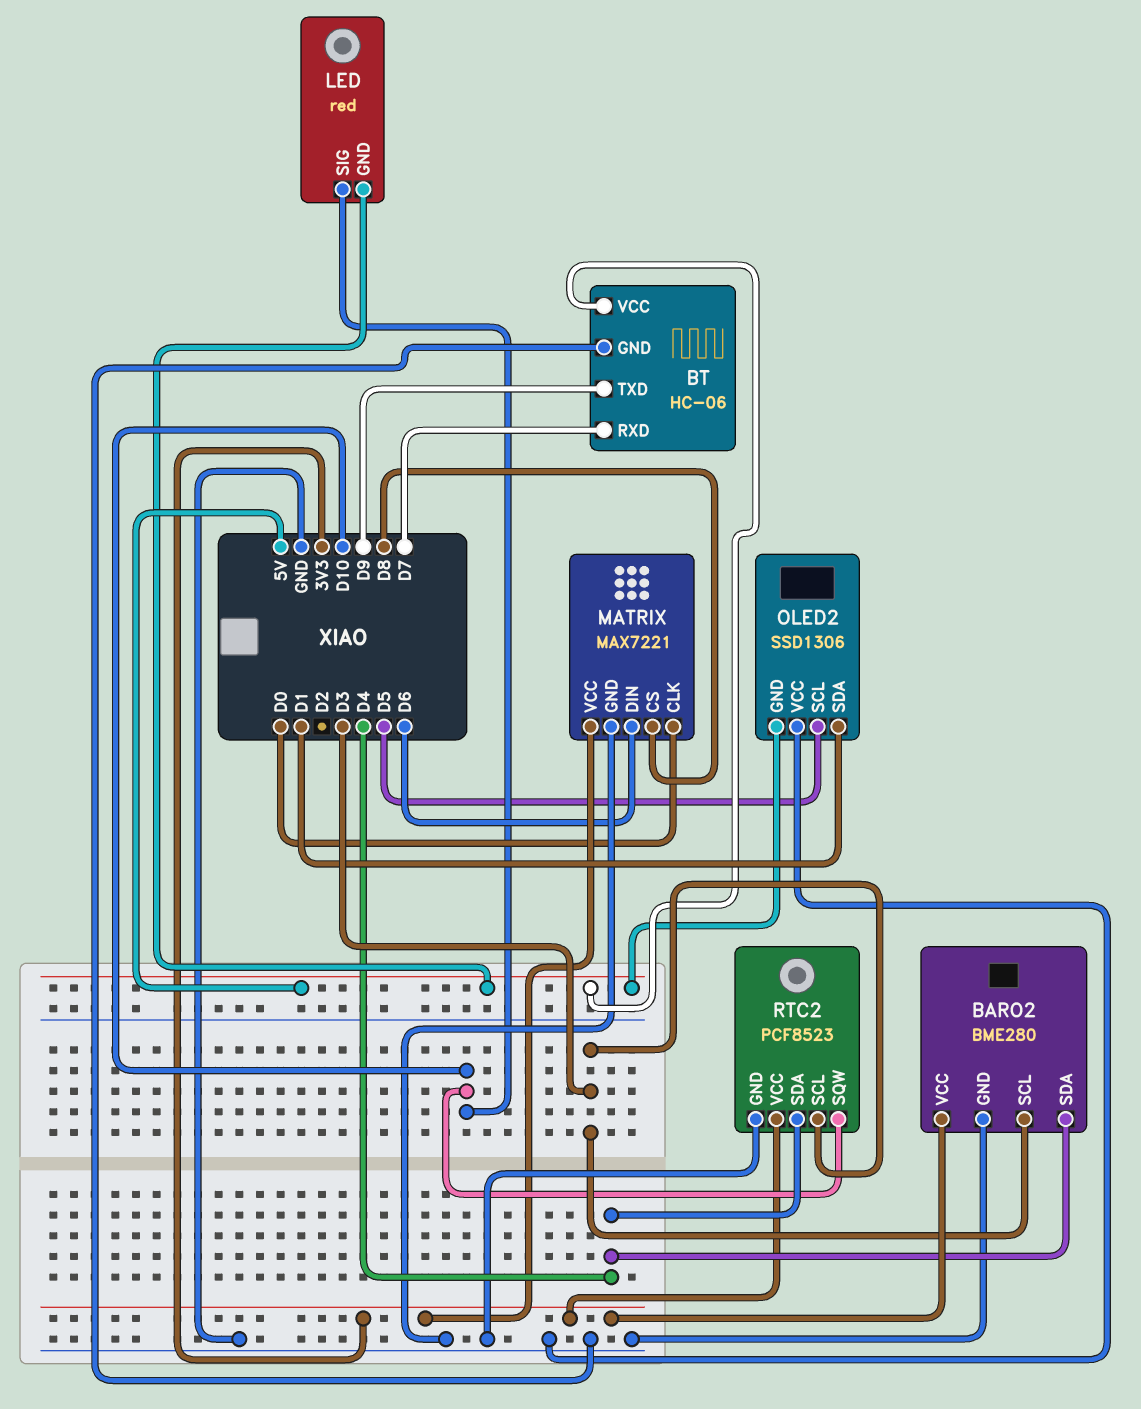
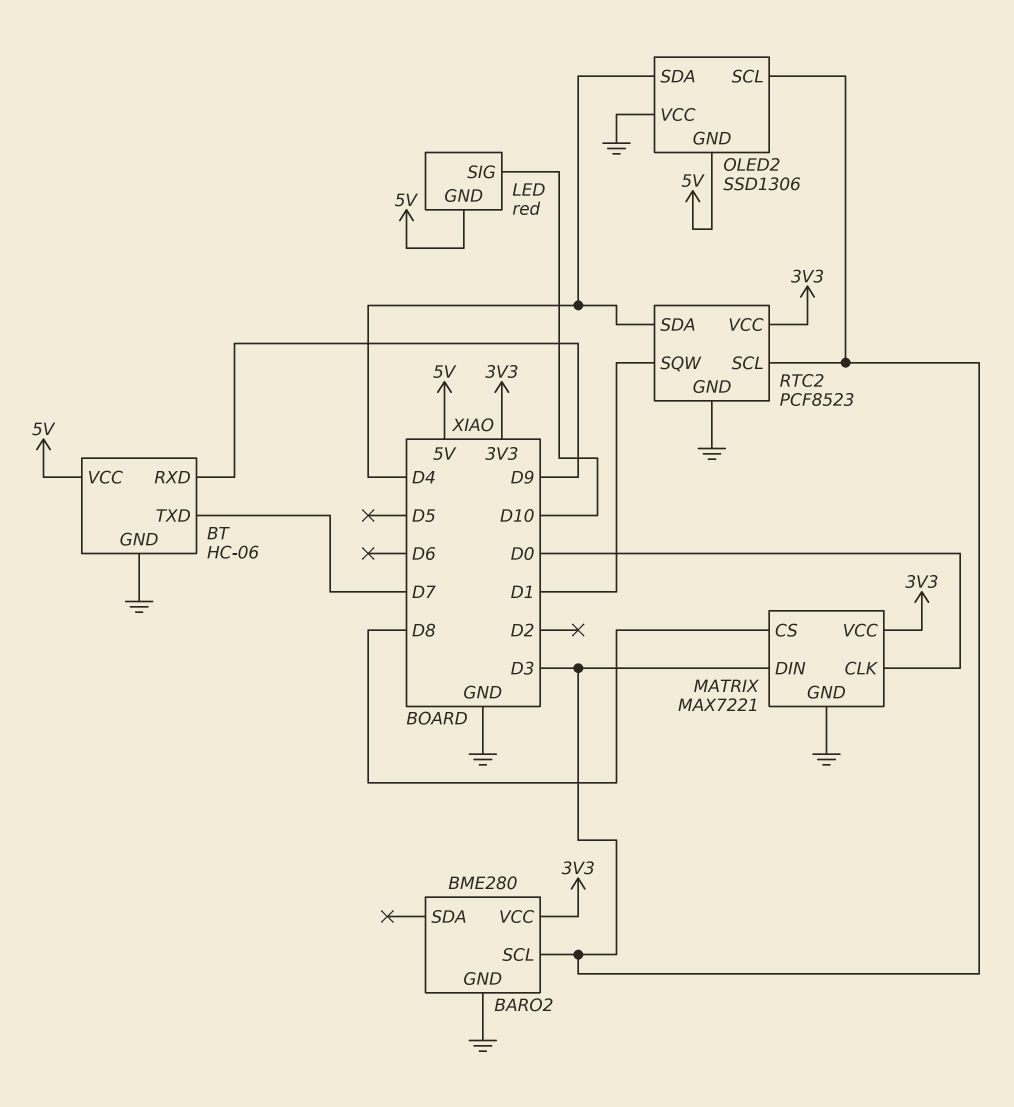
BARO2 pin SDA: D4 -> none
BT pin RXD: D7 -> D9
BT pin TXD: D9 -> D7
MATRIX pin DIN: D6 -> D3
OLED2 pin SCL: D5 -> D3
OLED2 pin SDA: D1 -> D4
RTC2 pin SQW: D10 -> D1

